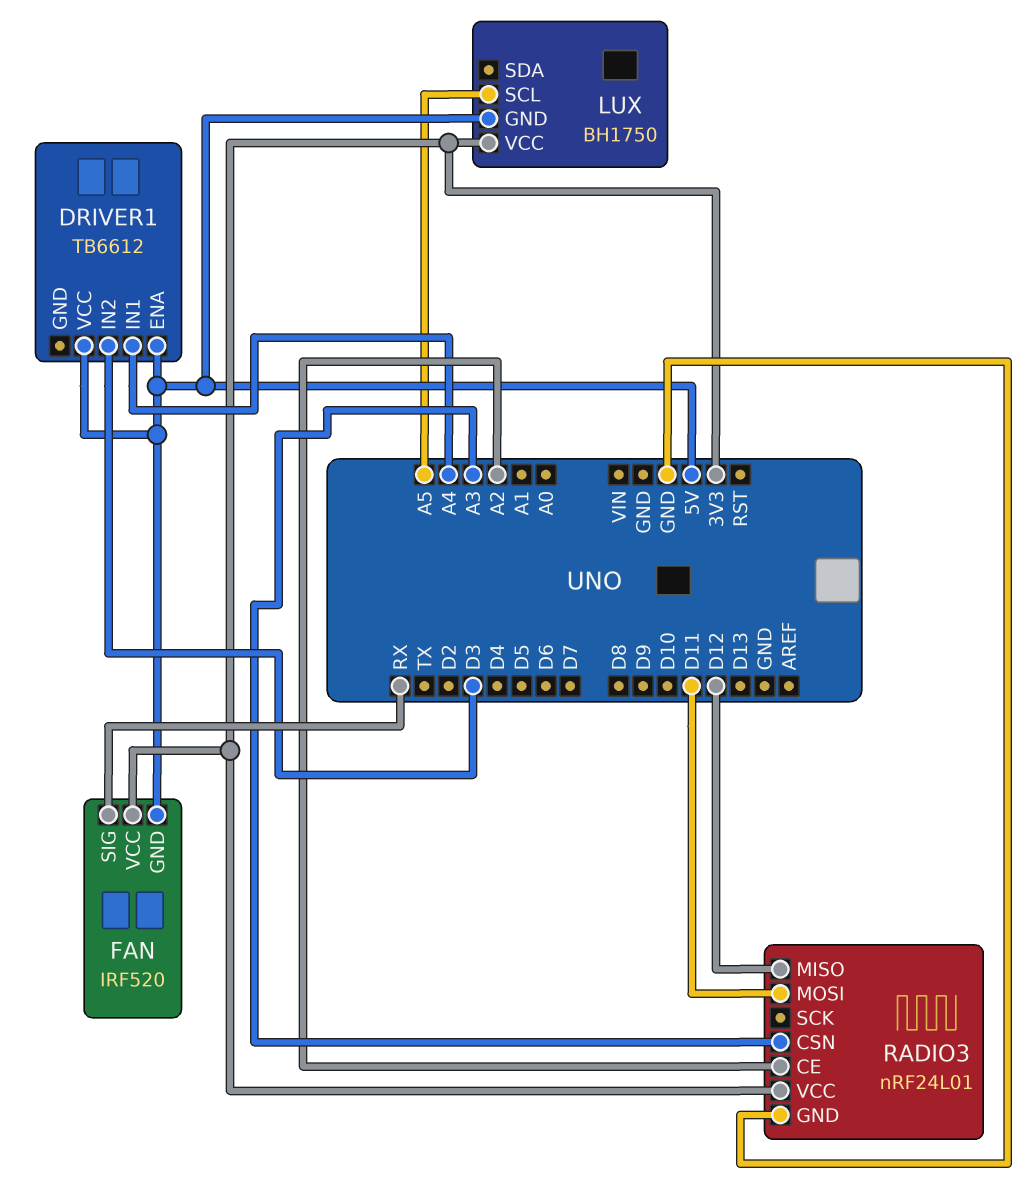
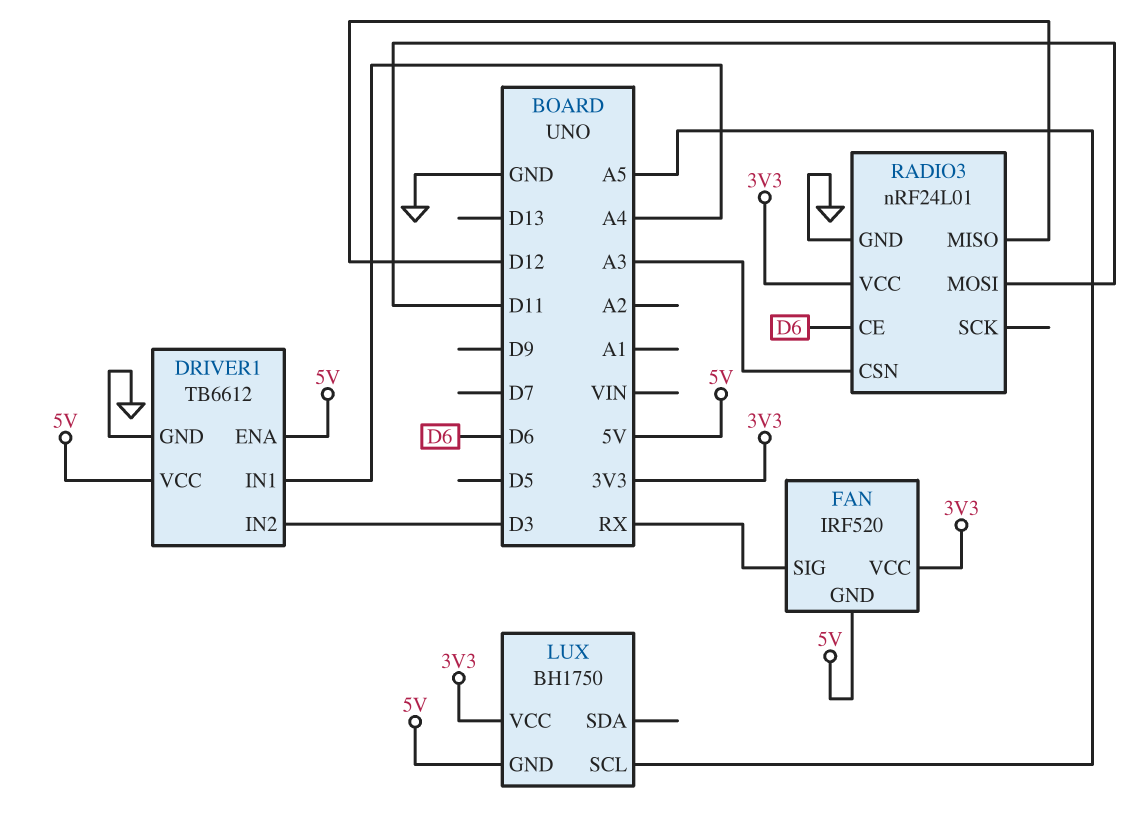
DRIVER1 pin GND: none -> GND
RADIO3 pin CE: A2 -> D6

